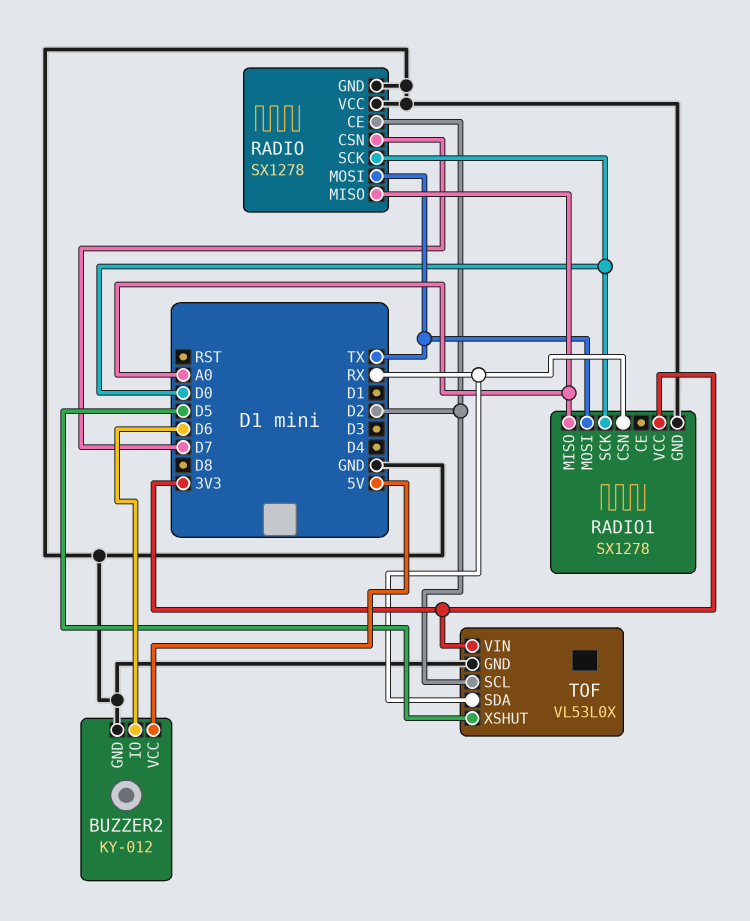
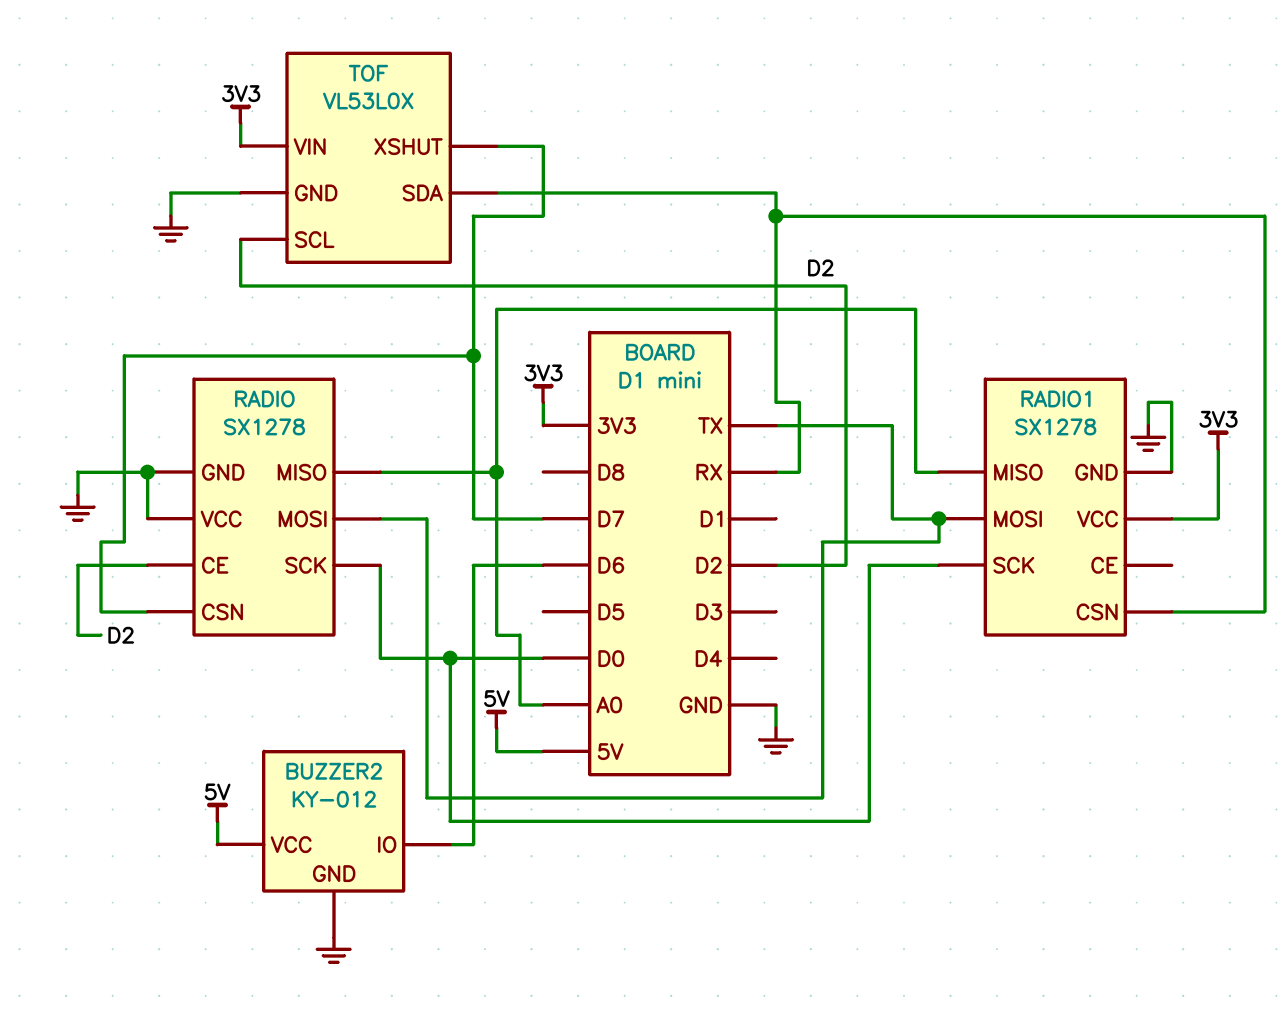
TOF pin XSHUT: D5 -> D7

